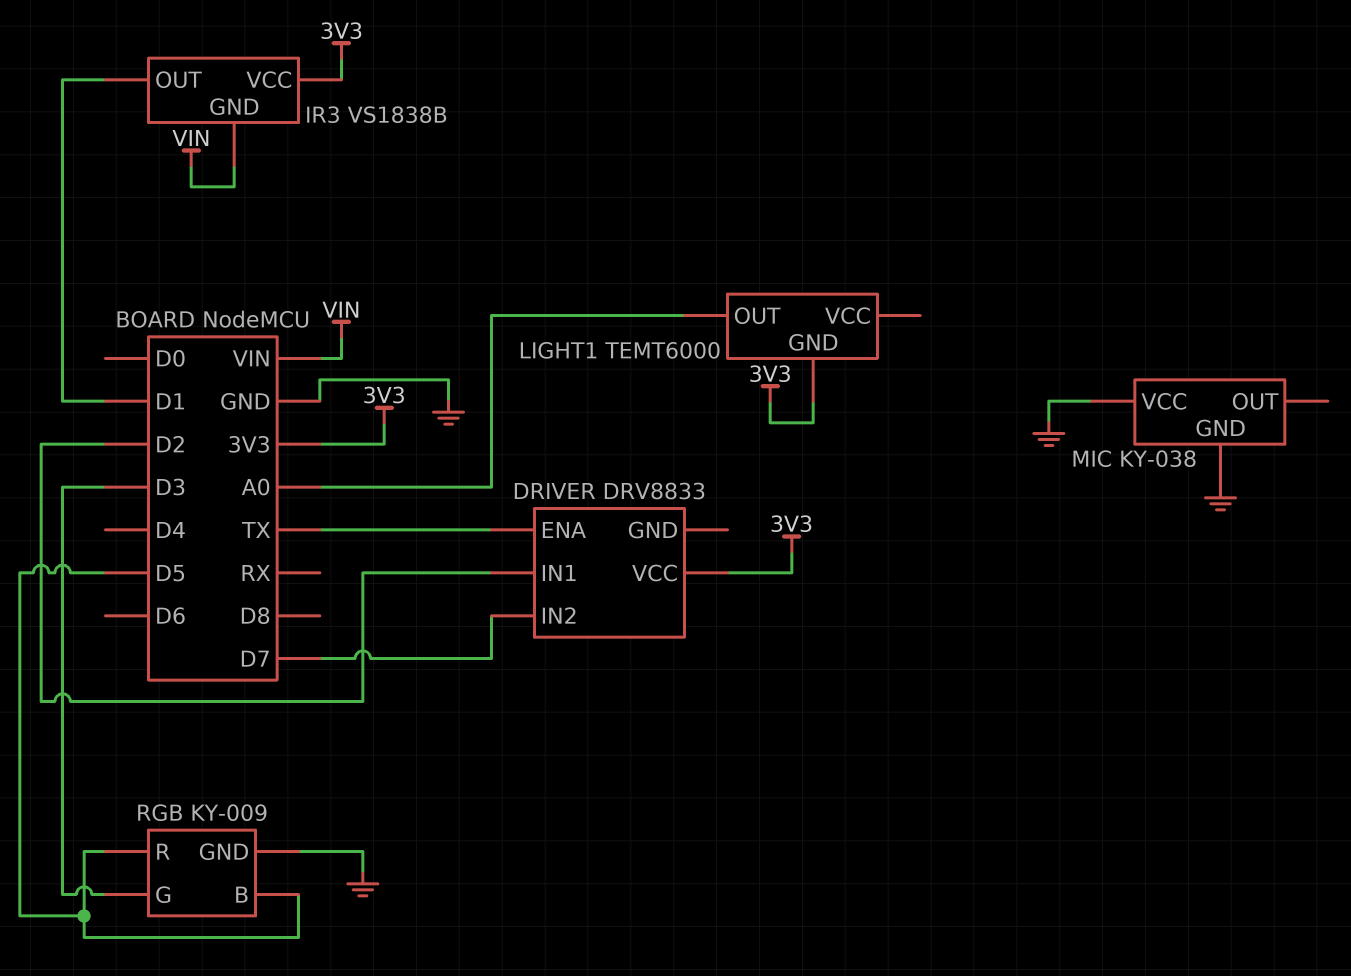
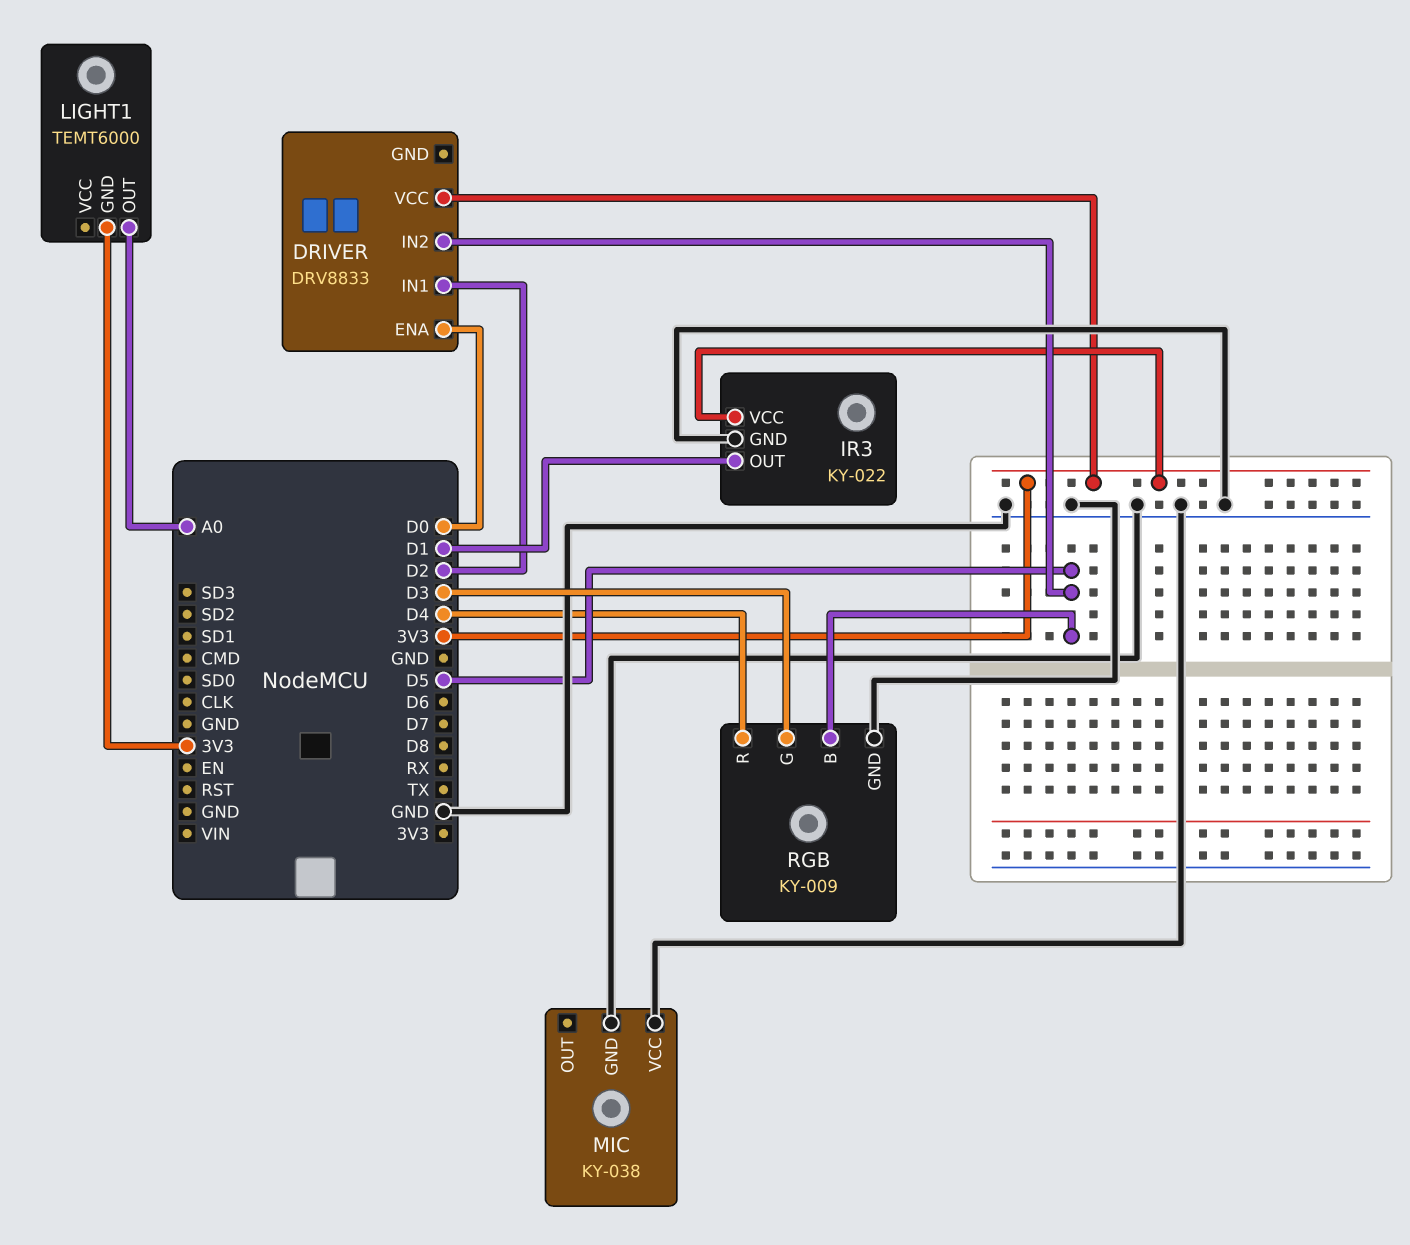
DRIVER pin ENA: TX -> D0
DRIVER pin IN2: D7 -> D5
IR3: VS1838B -> KY-022
IR3 pin GND: VIN -> GND
RGB pin R: D5 -> D4

